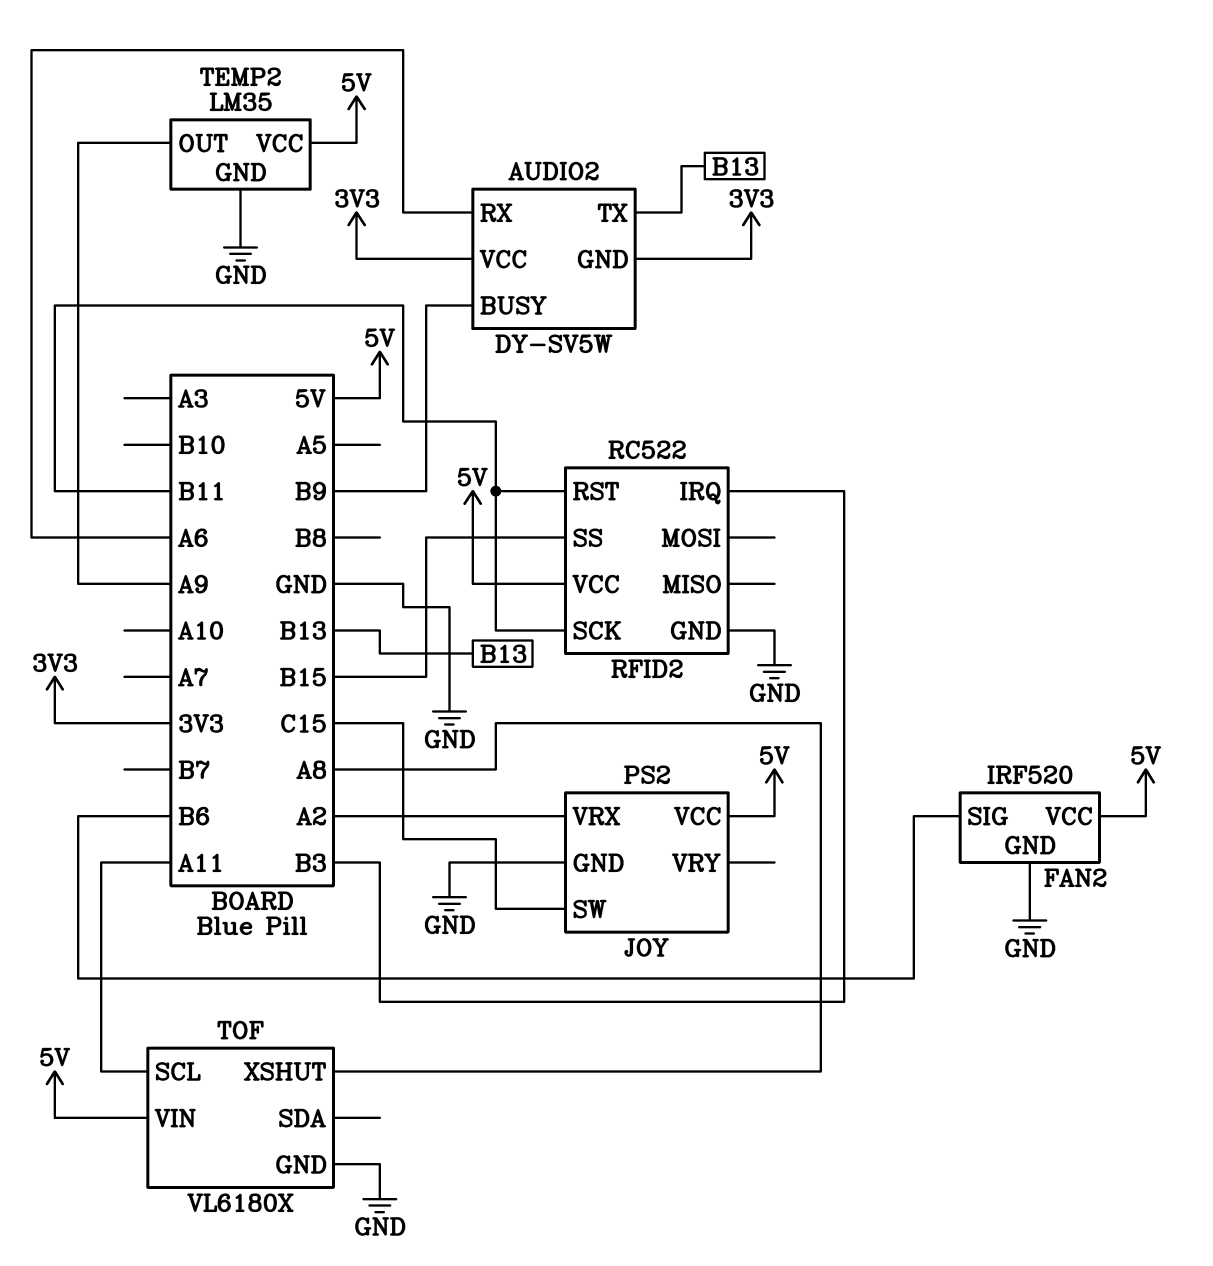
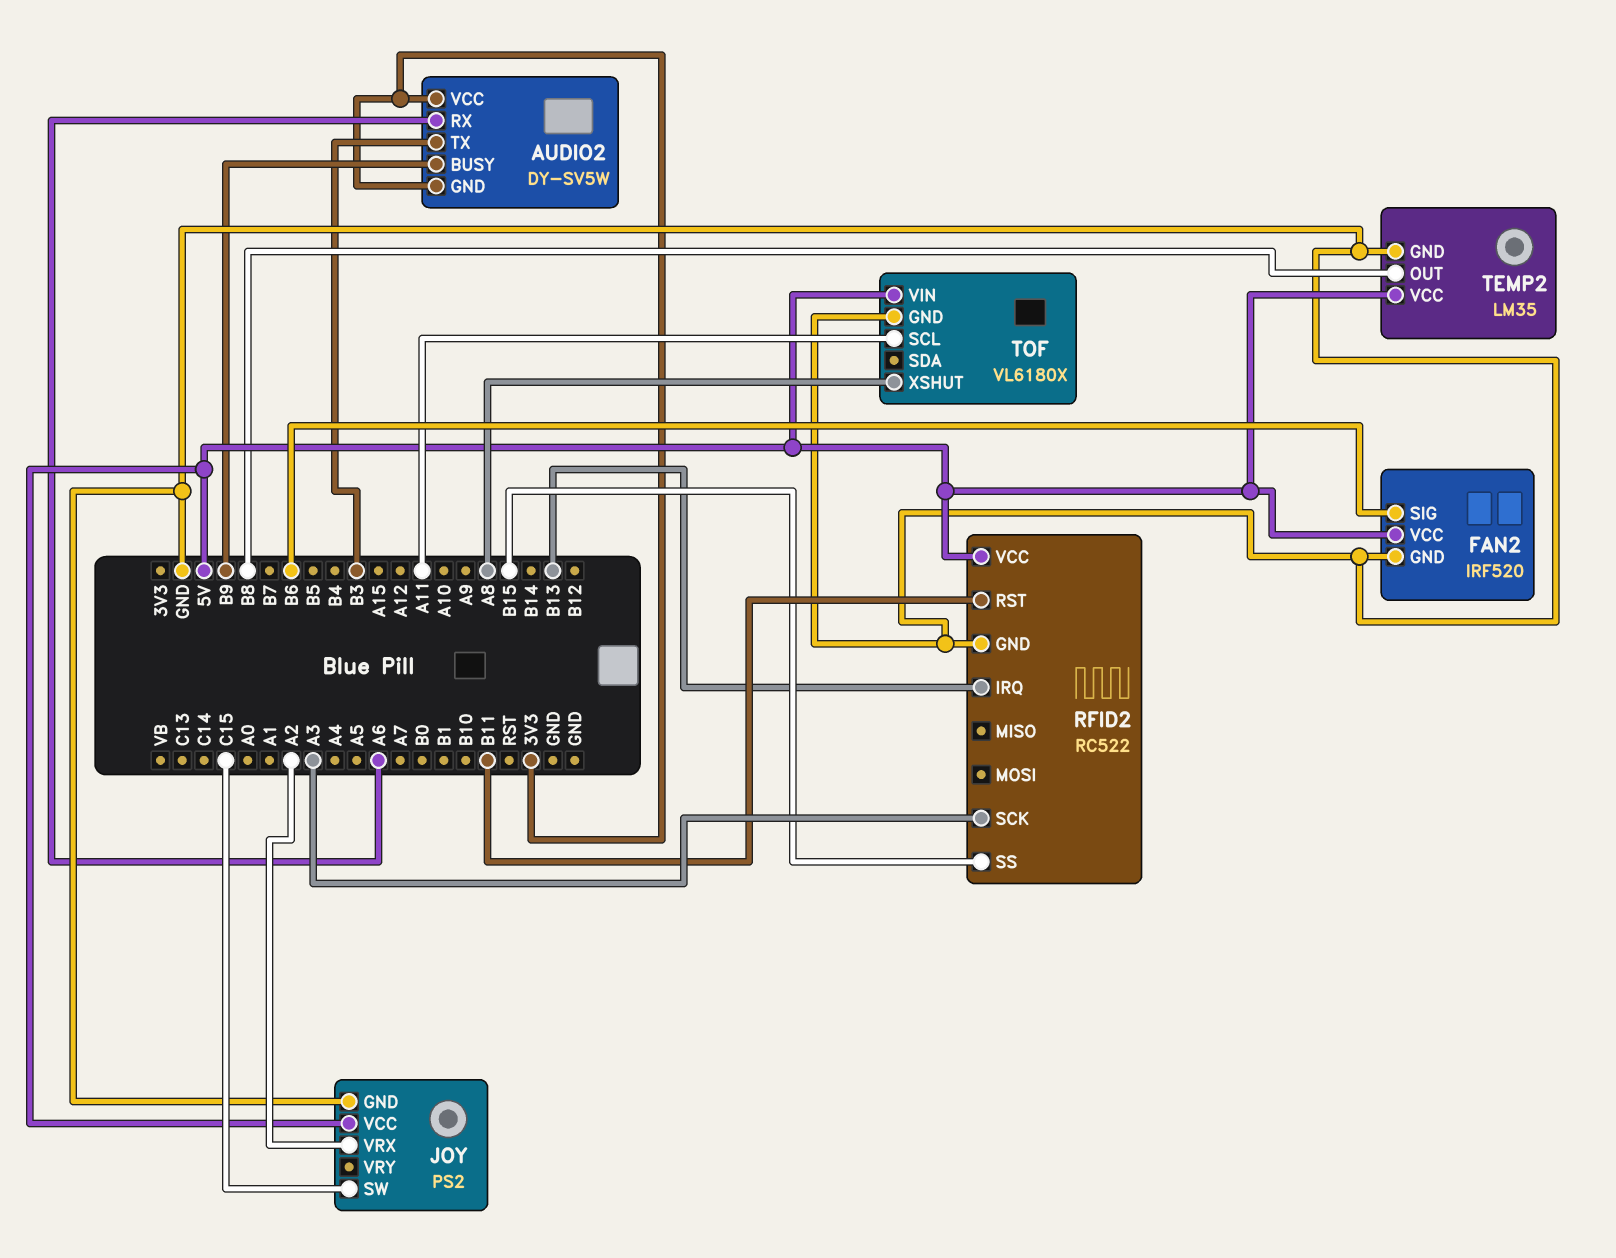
AUDIO2 pin TX: B13 -> B3
RFID2 pin IRQ: B3 -> B13
RFID2 pin SCK: B11 -> A3
TEMP2 pin OUT: A9 -> B8

